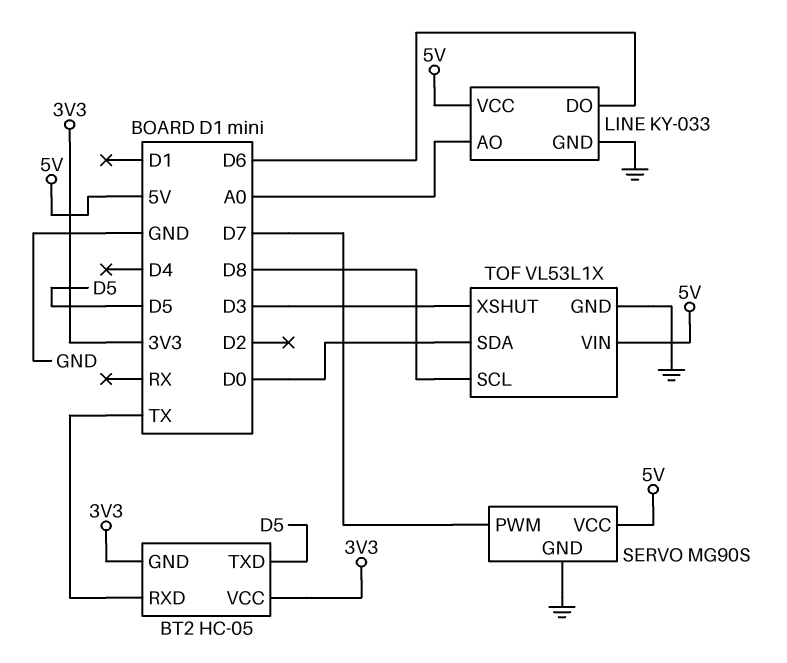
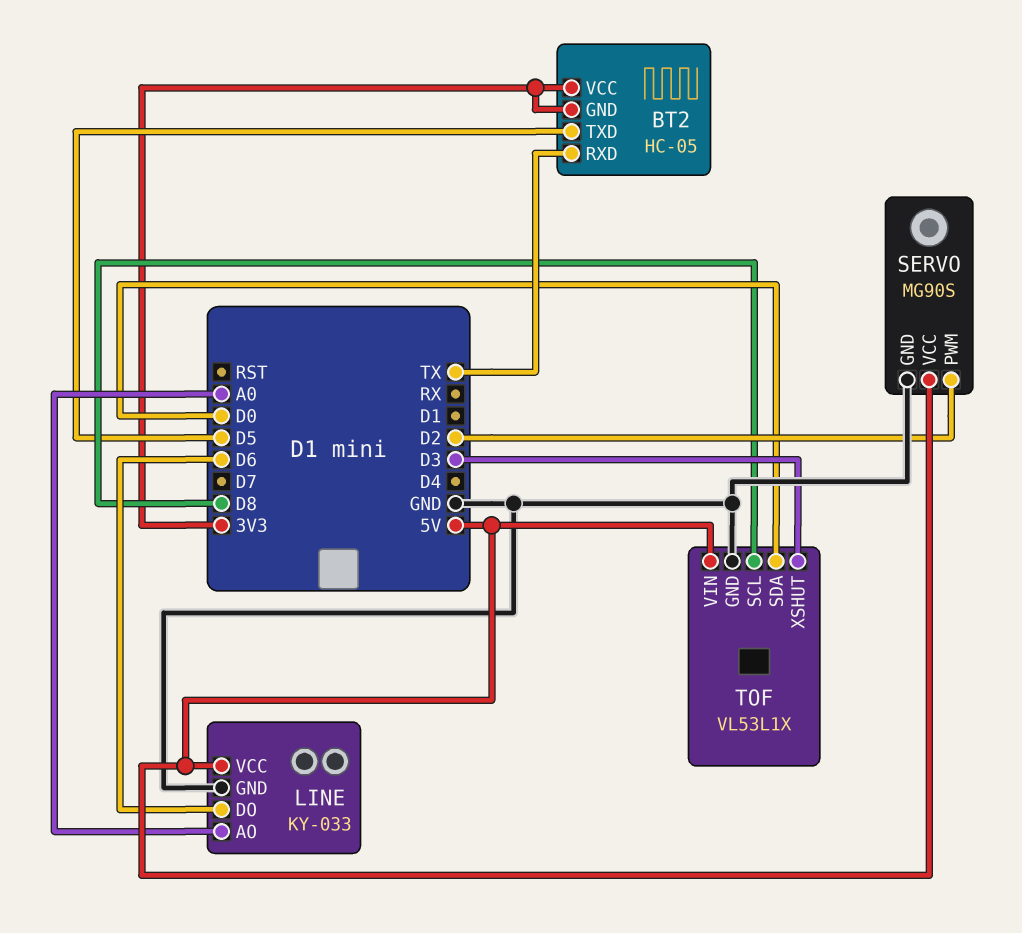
SERVO pin PWM: D7 -> D2

